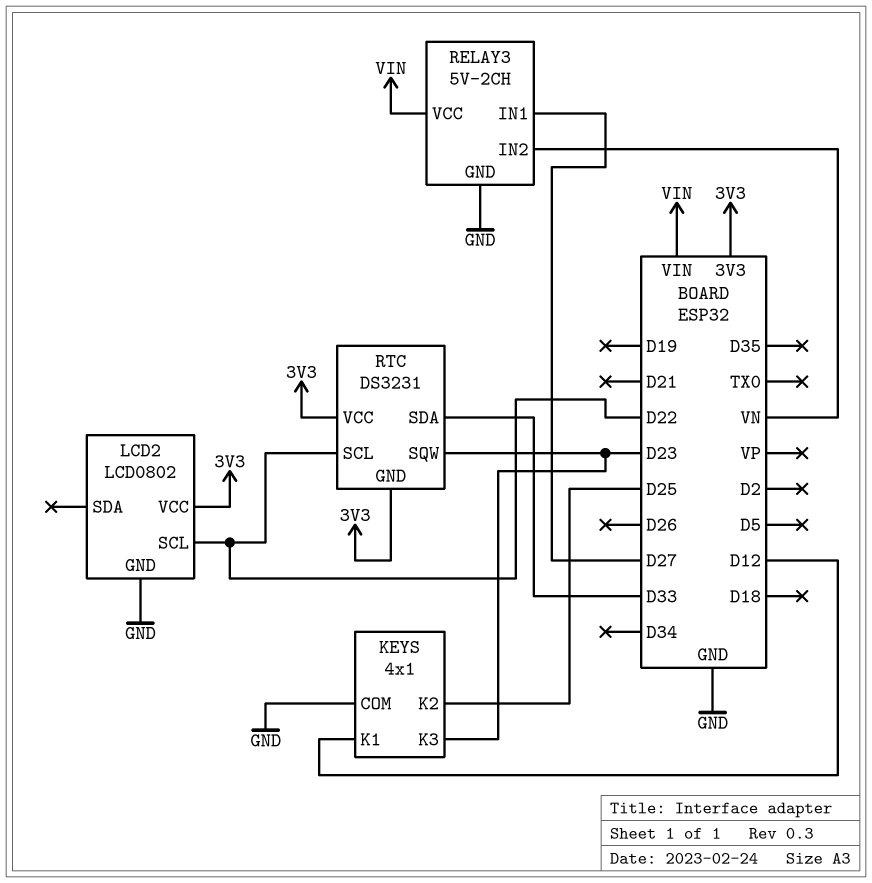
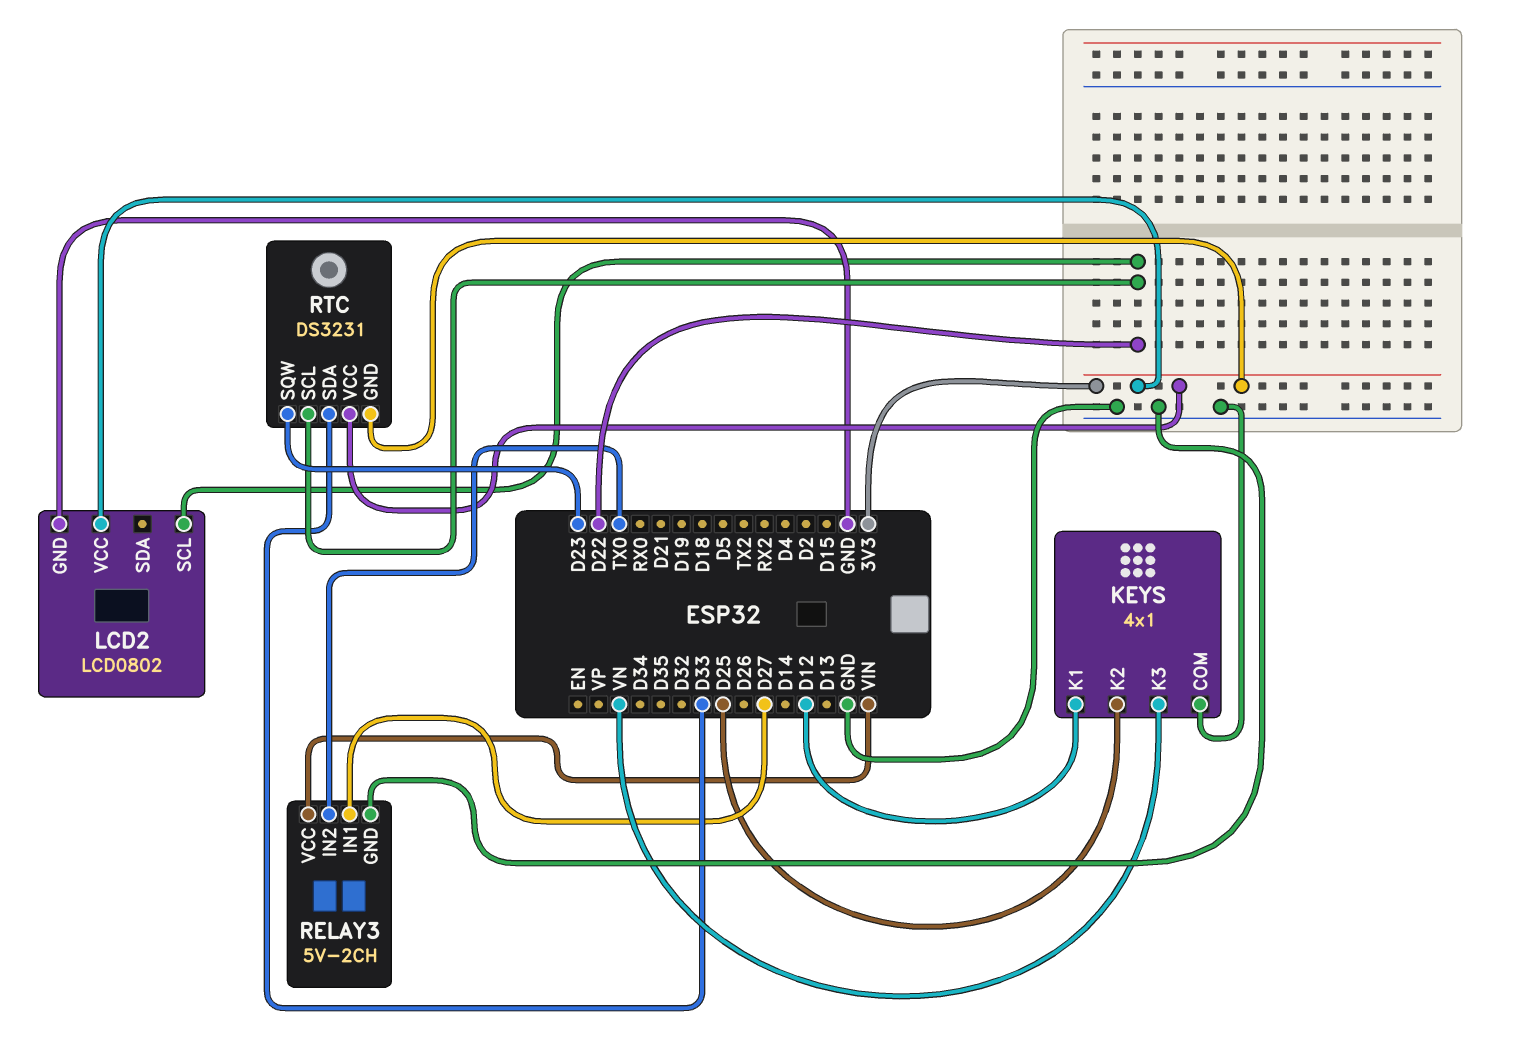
KEYS pin K3: D23 -> VN
RELAY3 pin IN2: VN -> TX0

